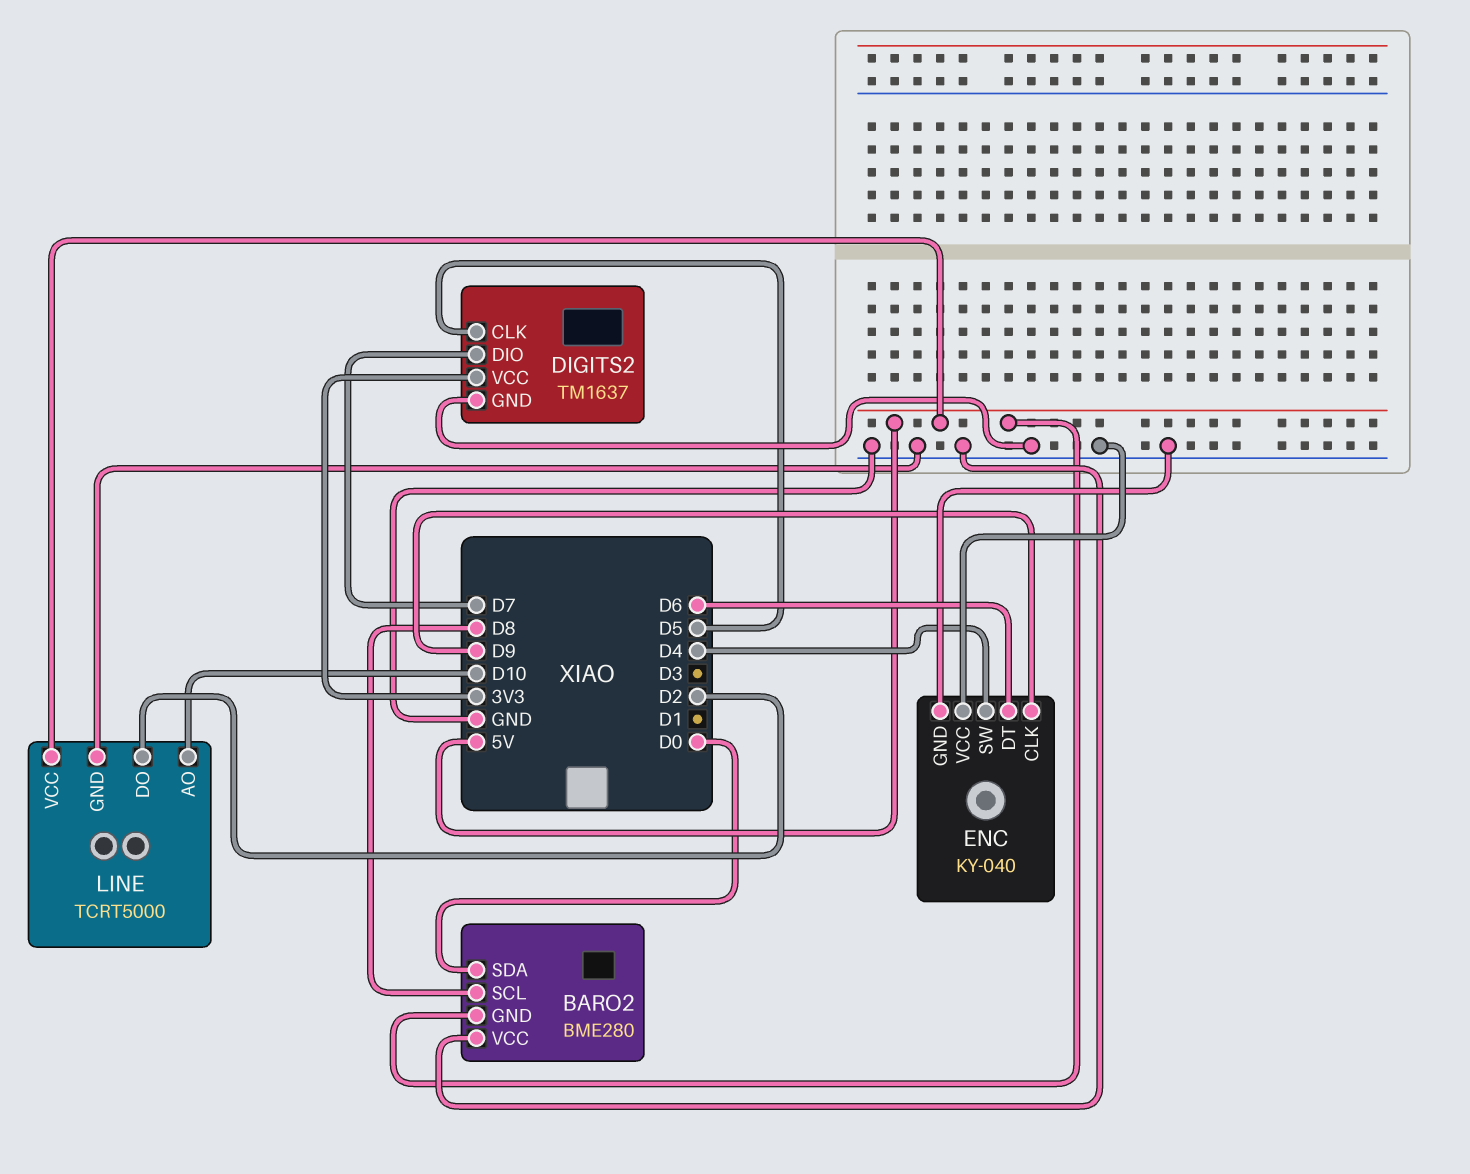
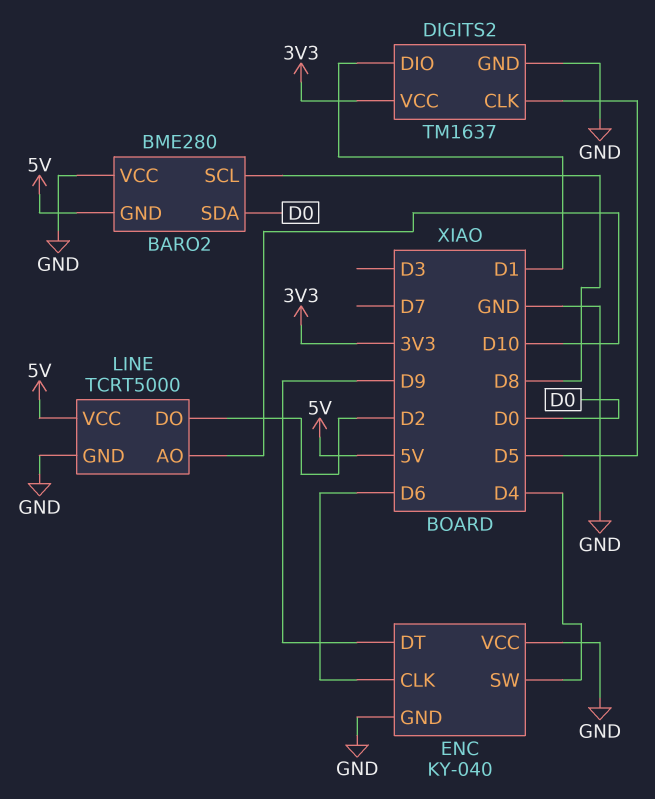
DIGITS2 pin DIO: D7 -> D1
ENC pin CLK: D9 -> D6
ENC pin DT: D6 -> D9

